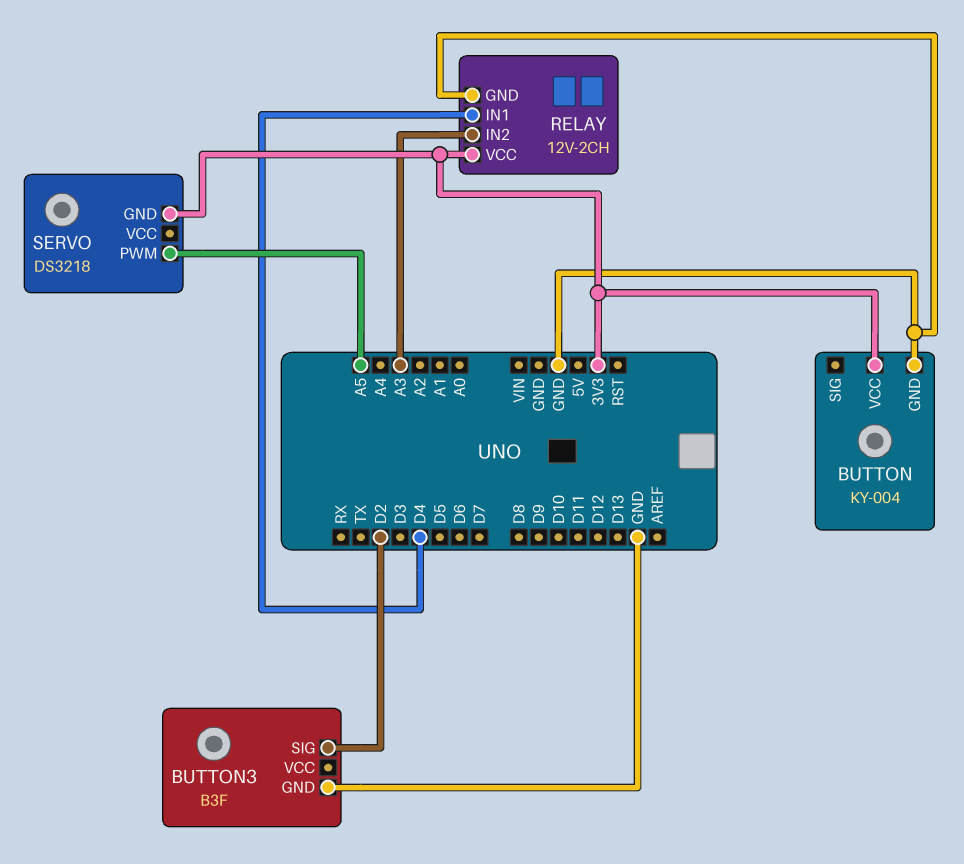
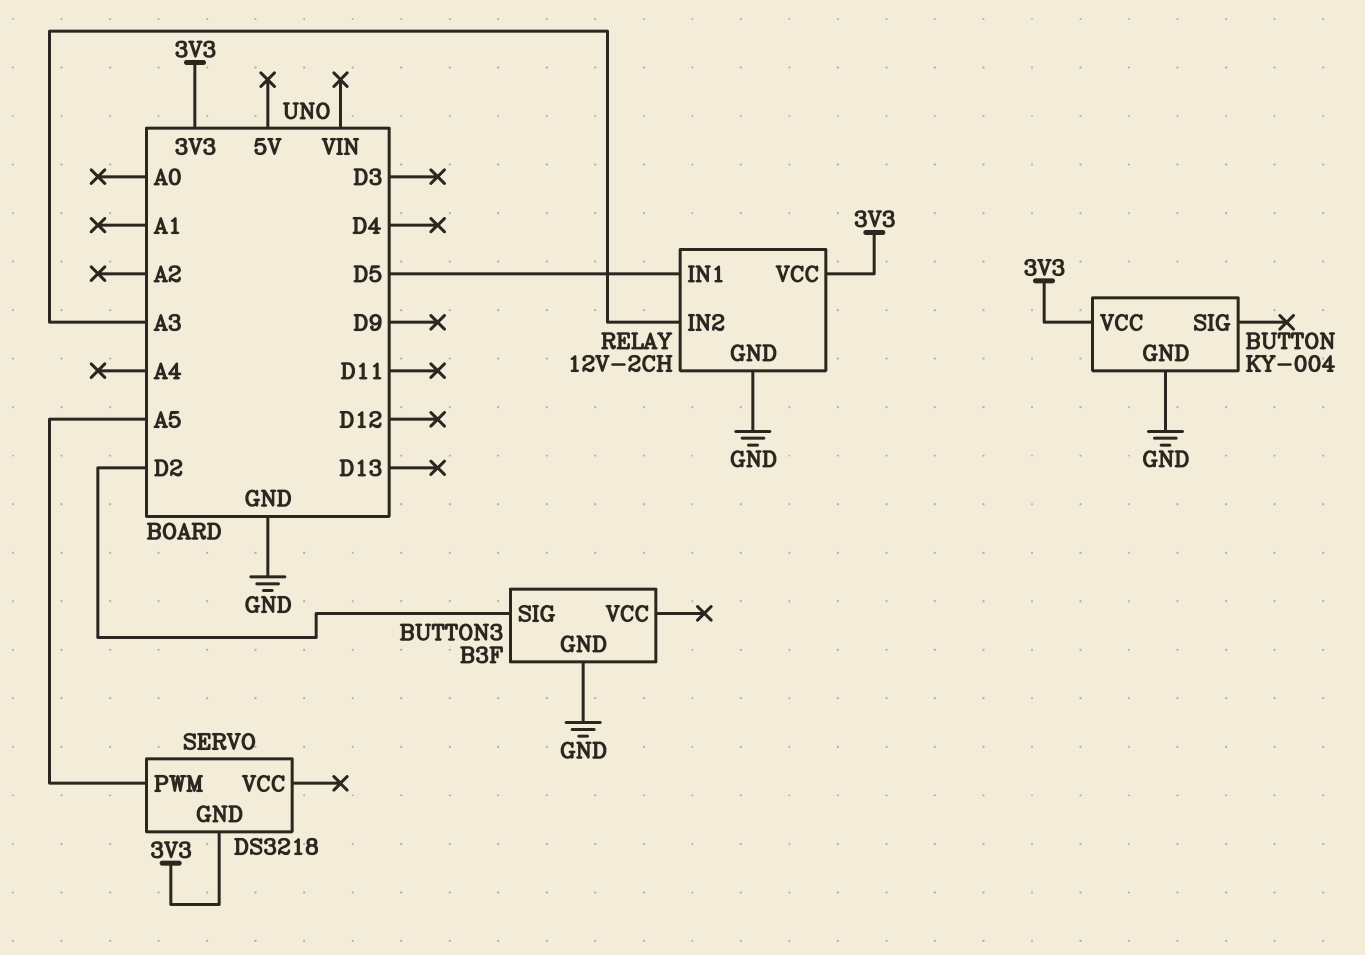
RELAY pin IN1: D4 -> D5

